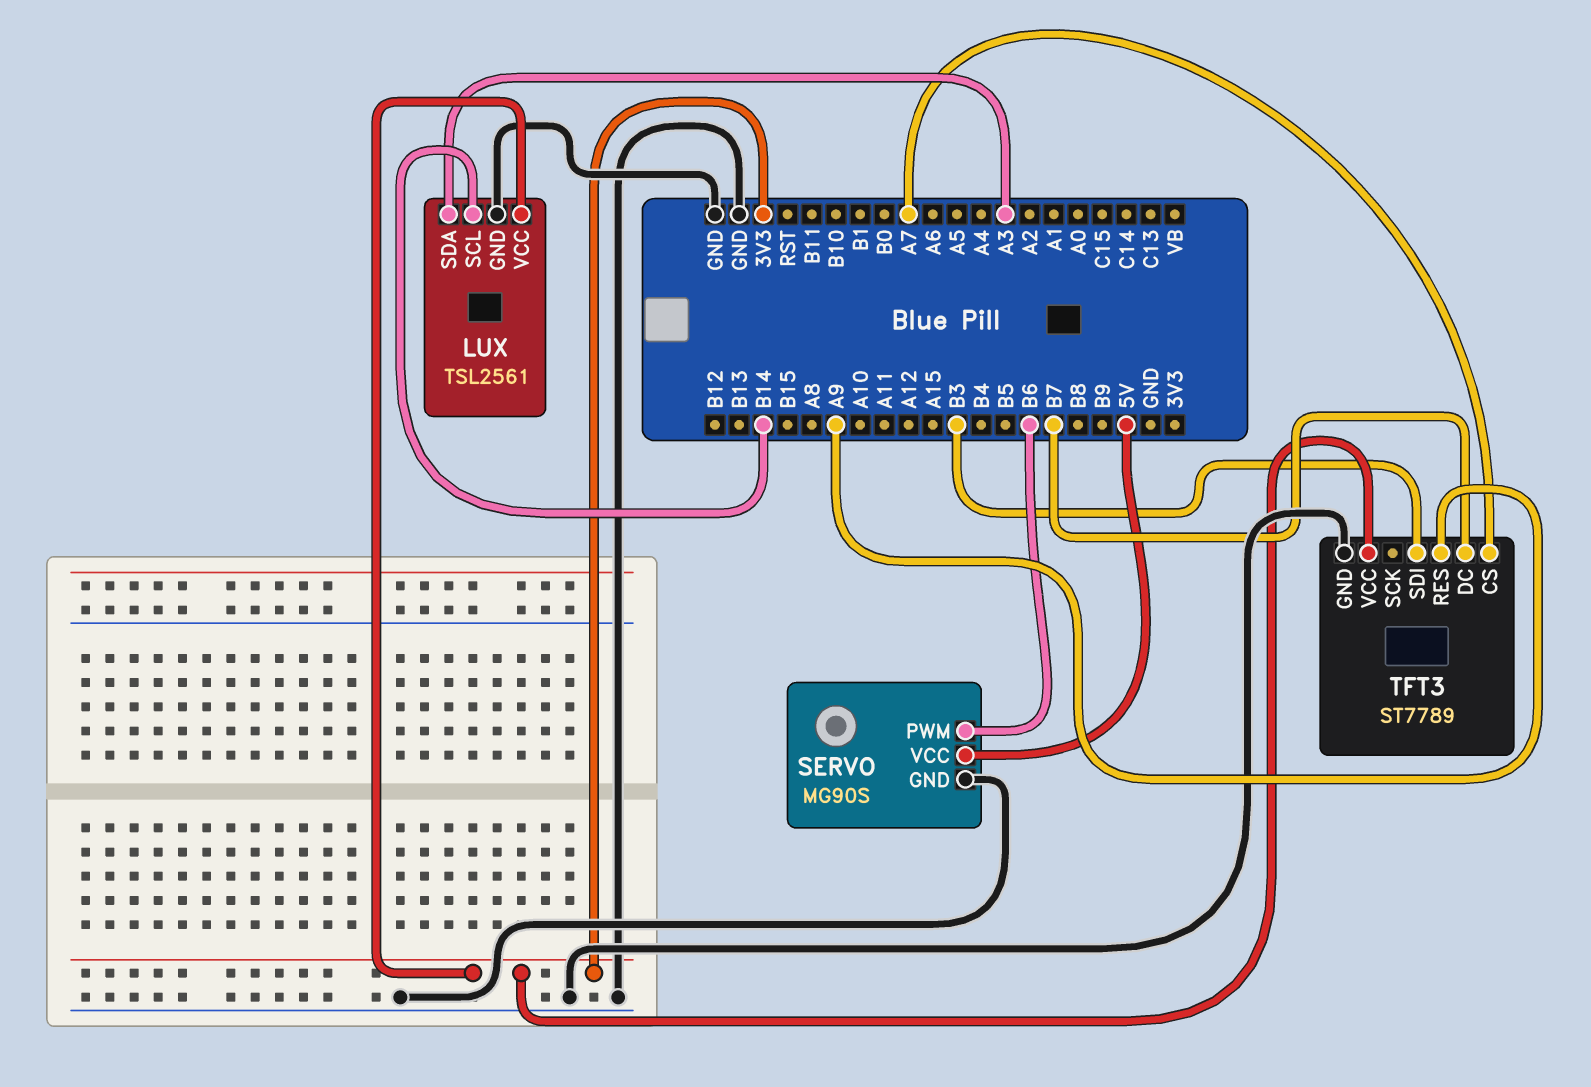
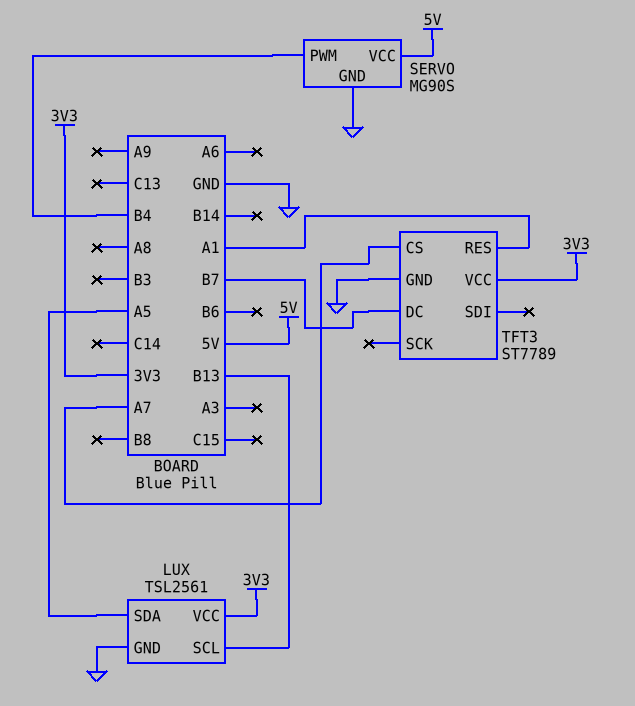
LUX pin SCL: B14 -> B13
LUX pin SDA: A3 -> A5
SERVO pin PWM: B6 -> B4
TFT3 pin RES: A9 -> A1
TFT3 pin SDI: B3 -> none

